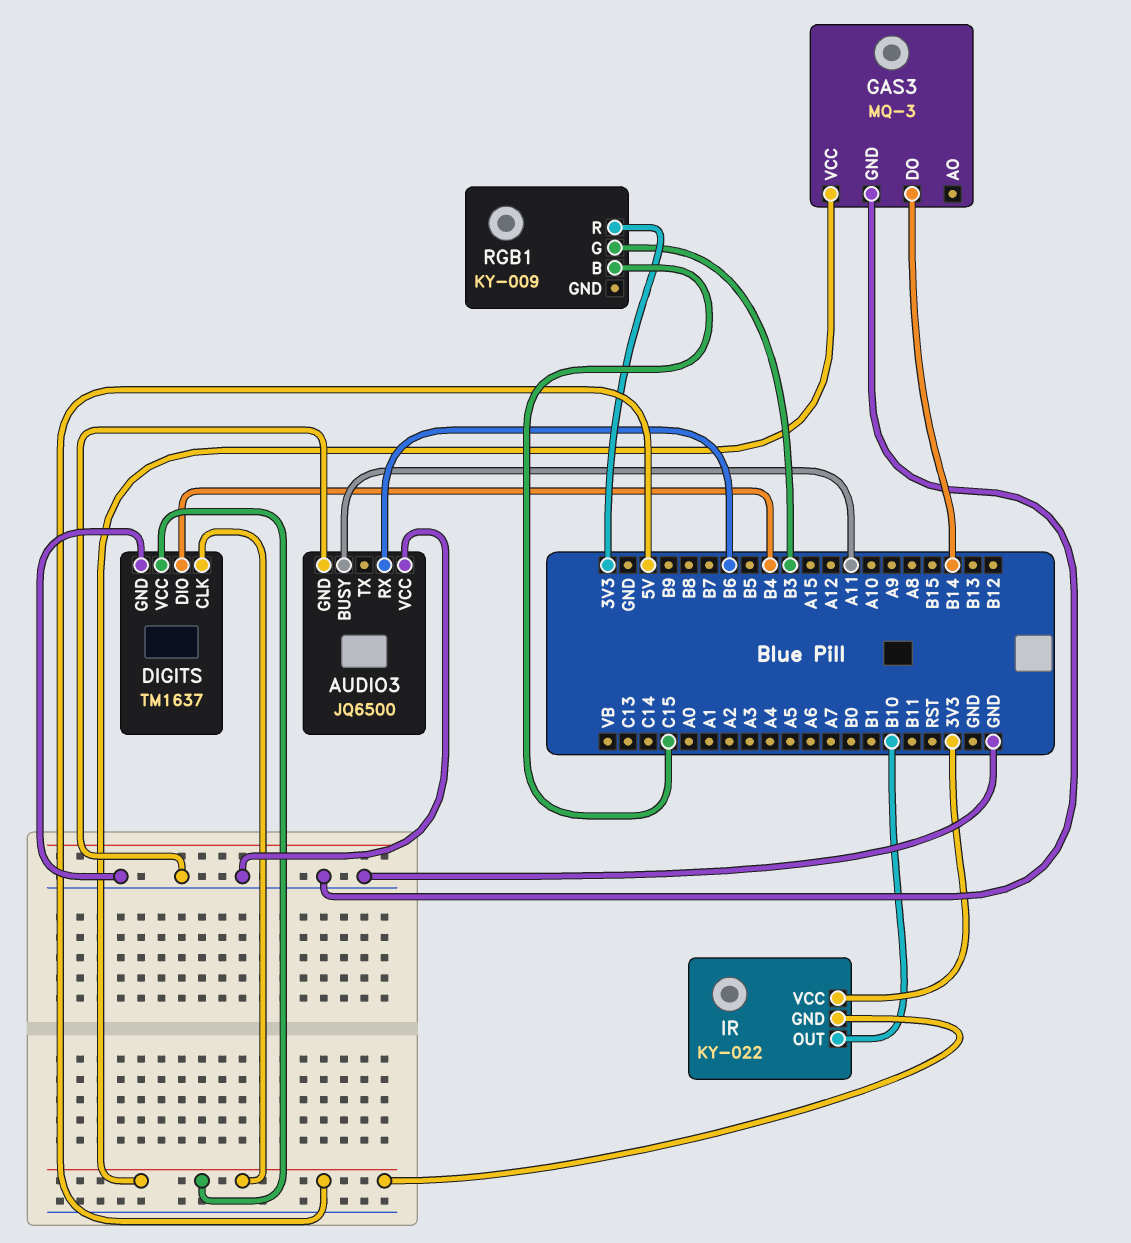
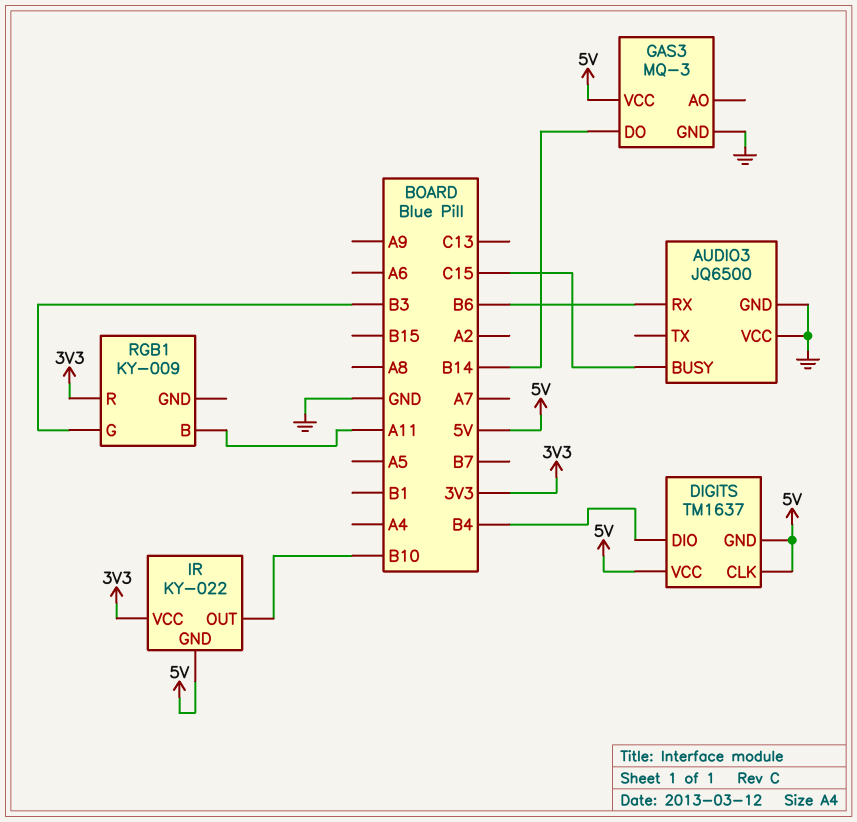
AUDIO3 pin BUSY: A11 -> C15
DIGITS pin GND: GND -> 5V
RGB1 pin B: C15 -> A11

